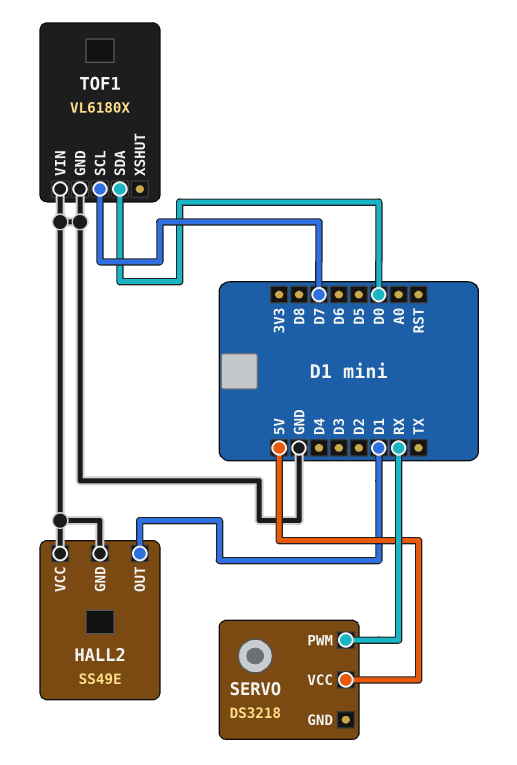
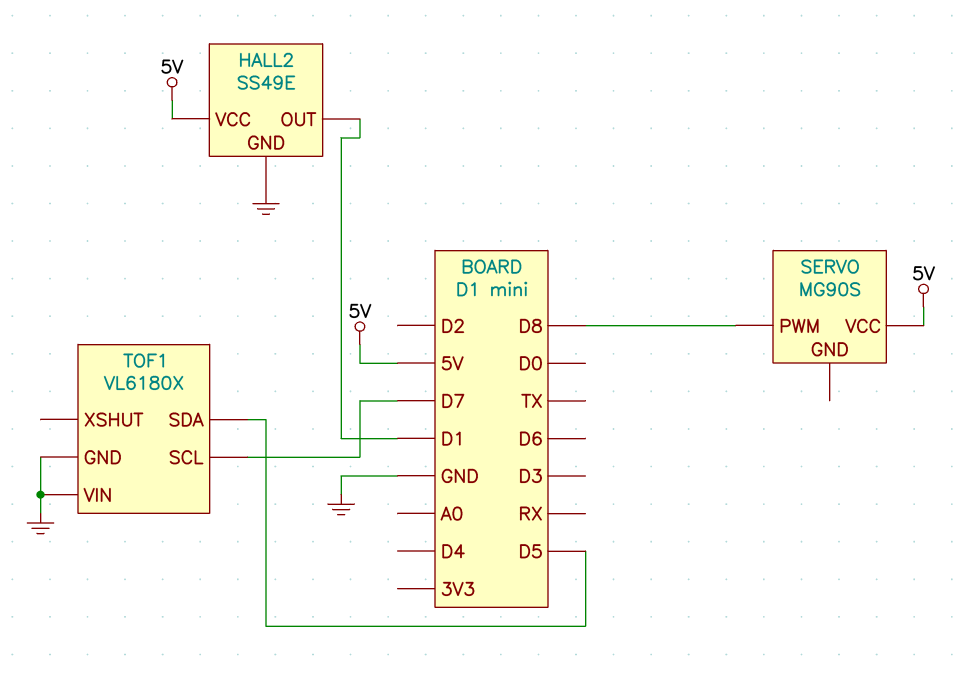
HALL2 pin VCC: GND -> 5V
SERVO: DS3218 -> MG90S
SERVO pin PWM: RX -> D8
TOF1 pin SDA: D0 -> D5

